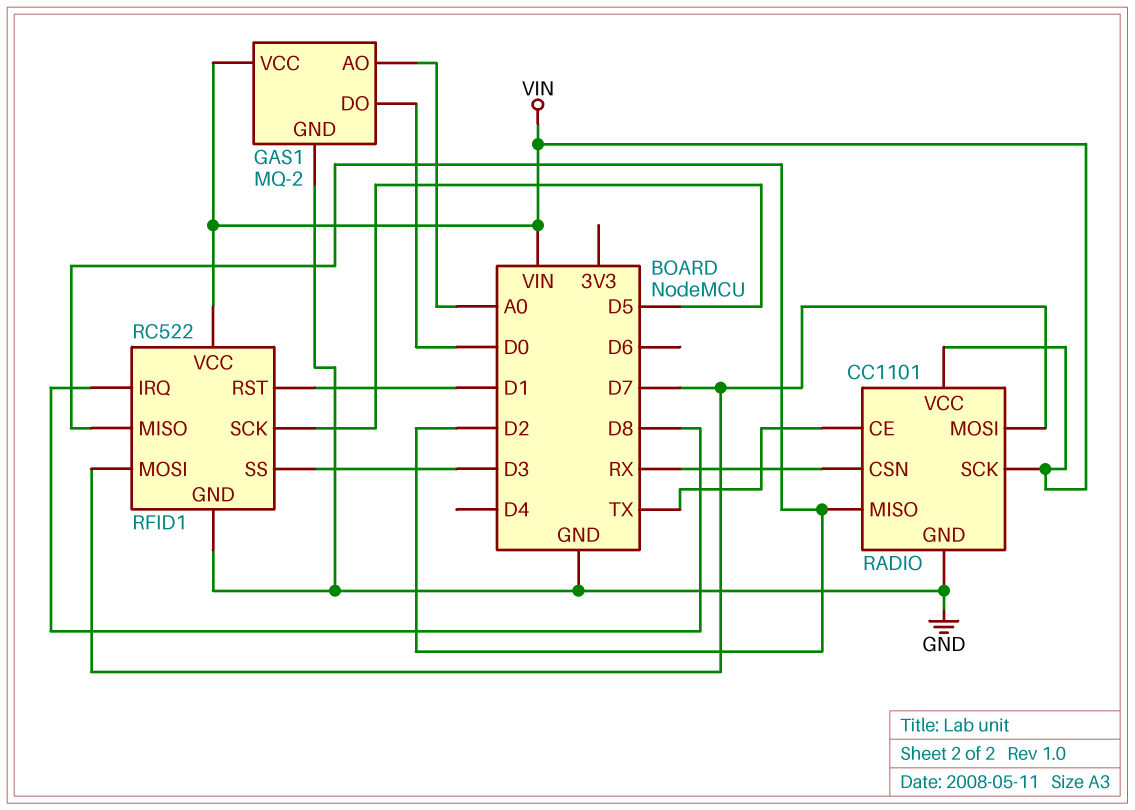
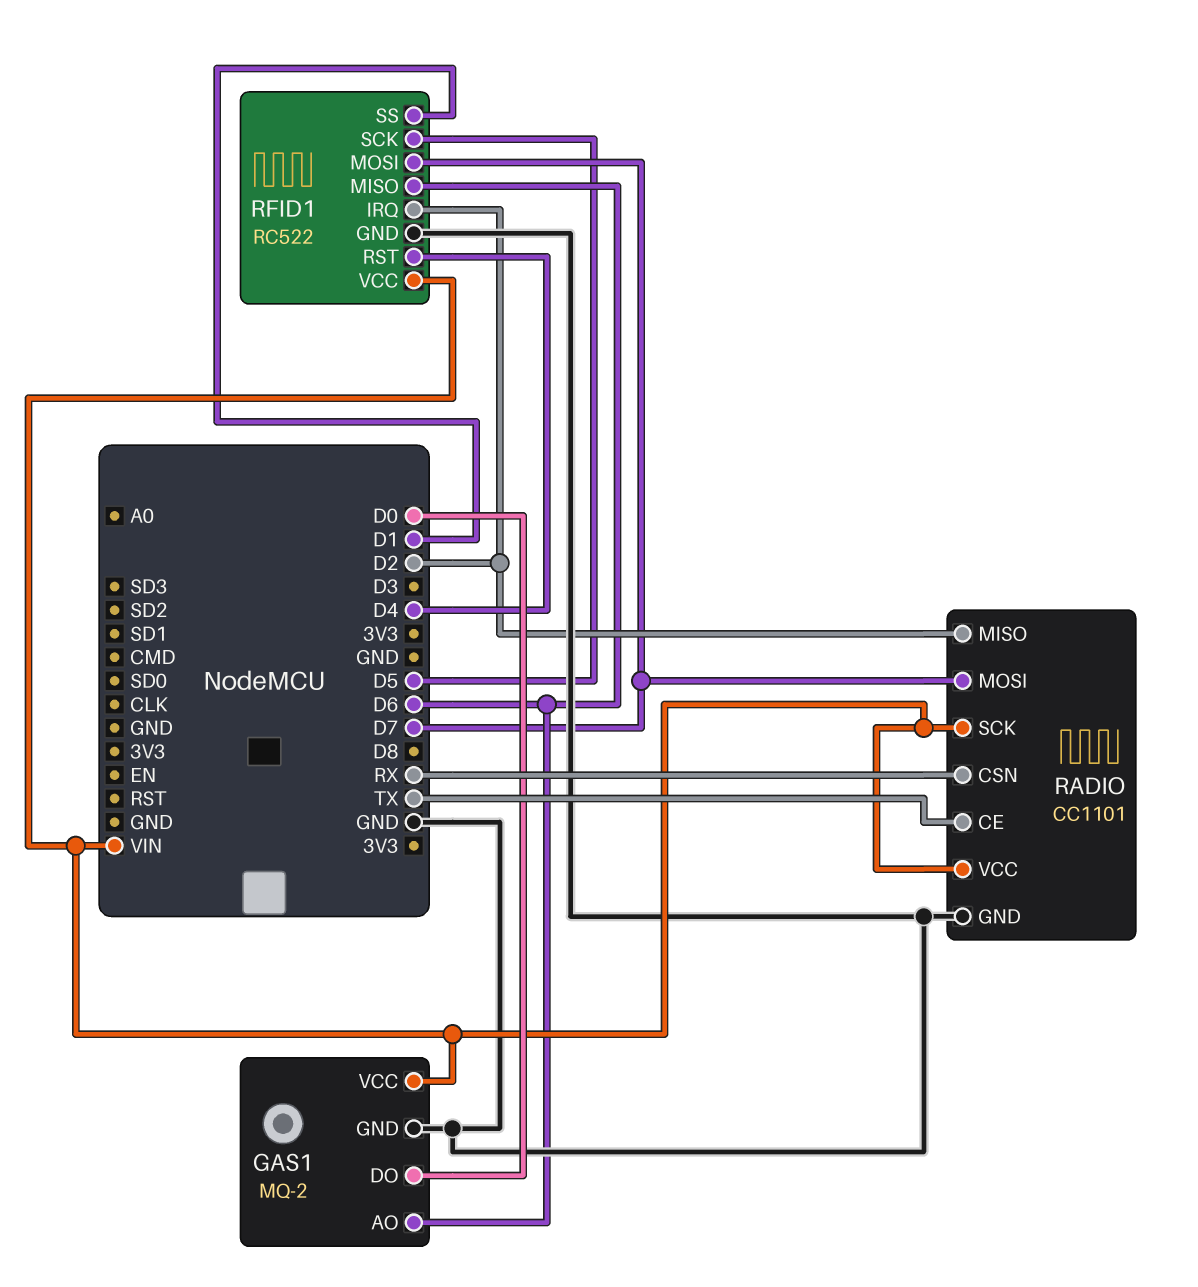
GAS1 pin AO: A0 -> D6
RFID1 pin IRQ: D8 -> D2
RFID1 pin MISO: D2 -> D6
RFID1 pin RST: D1 -> D4
RFID1 pin SS: D3 -> D1

